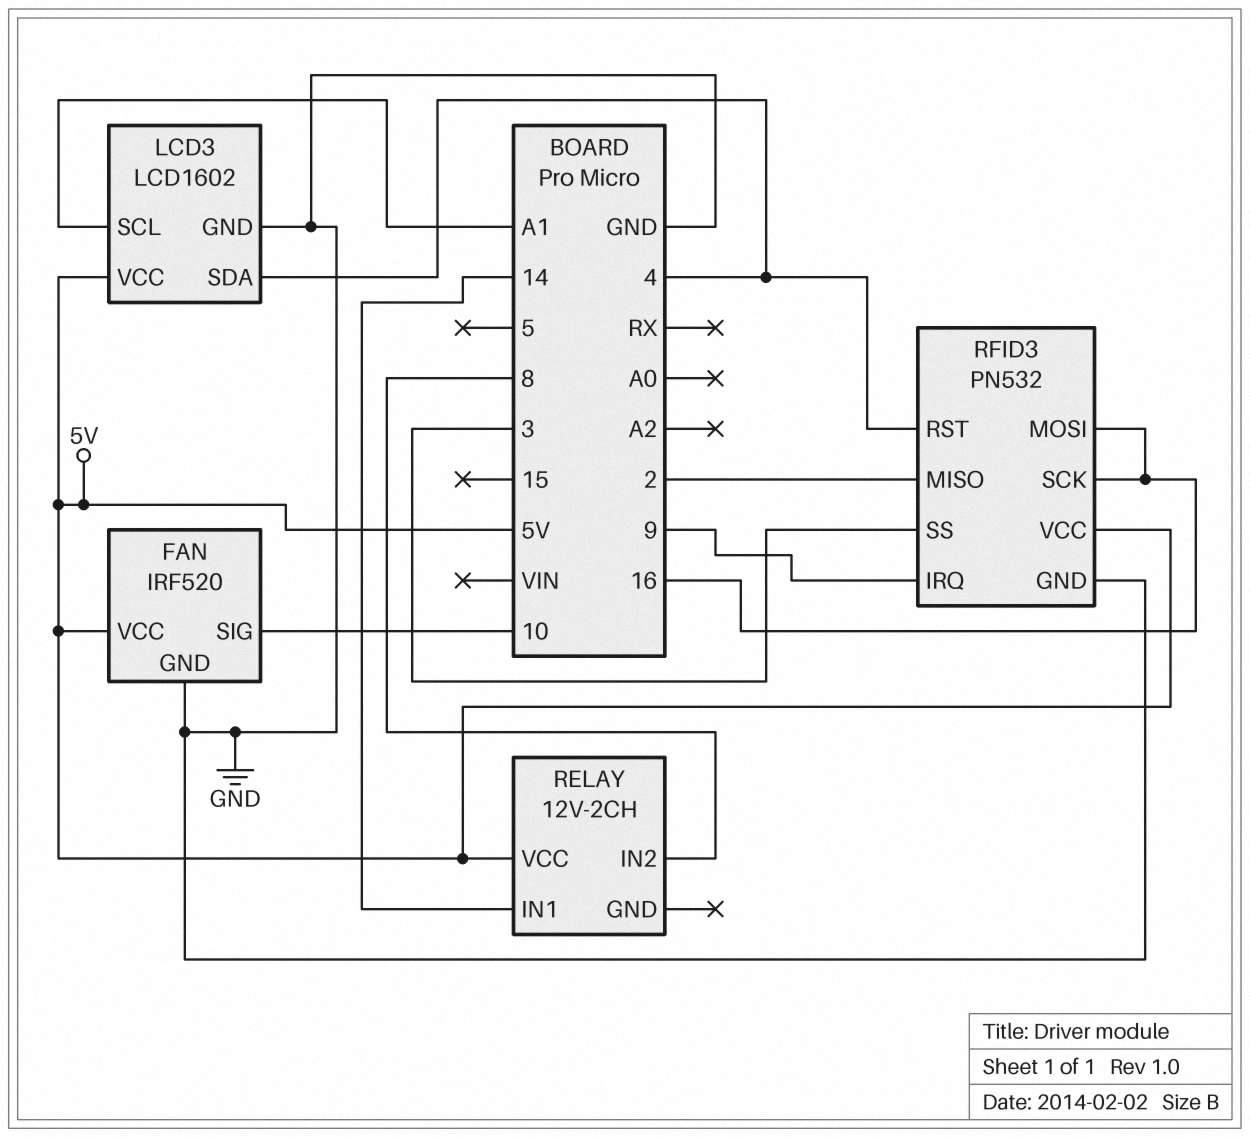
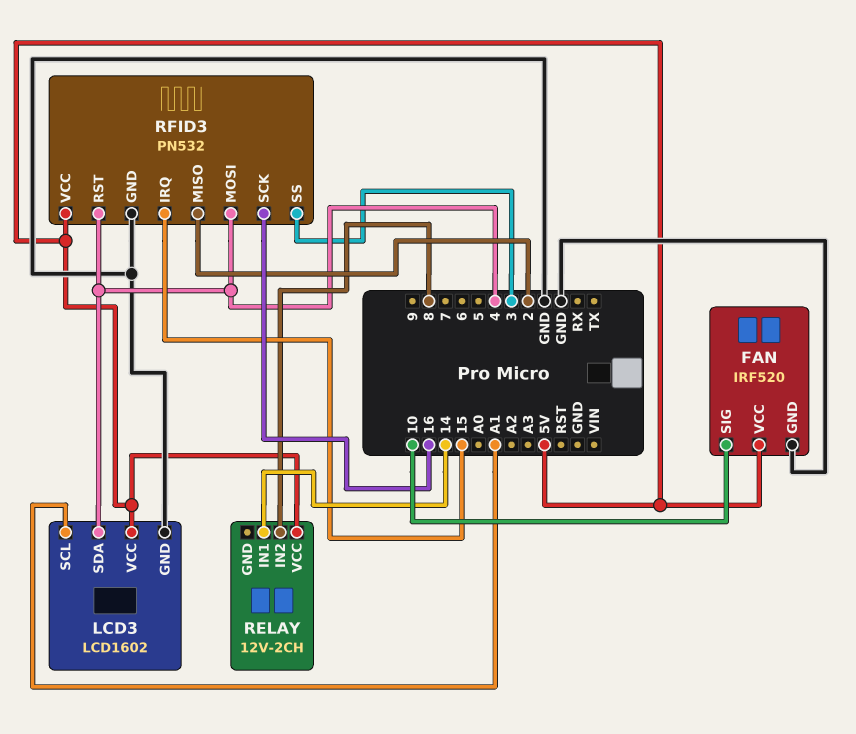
RFID3 pin IRQ: 9 -> 15
RFID3 pin MOSI: 16 -> 4

